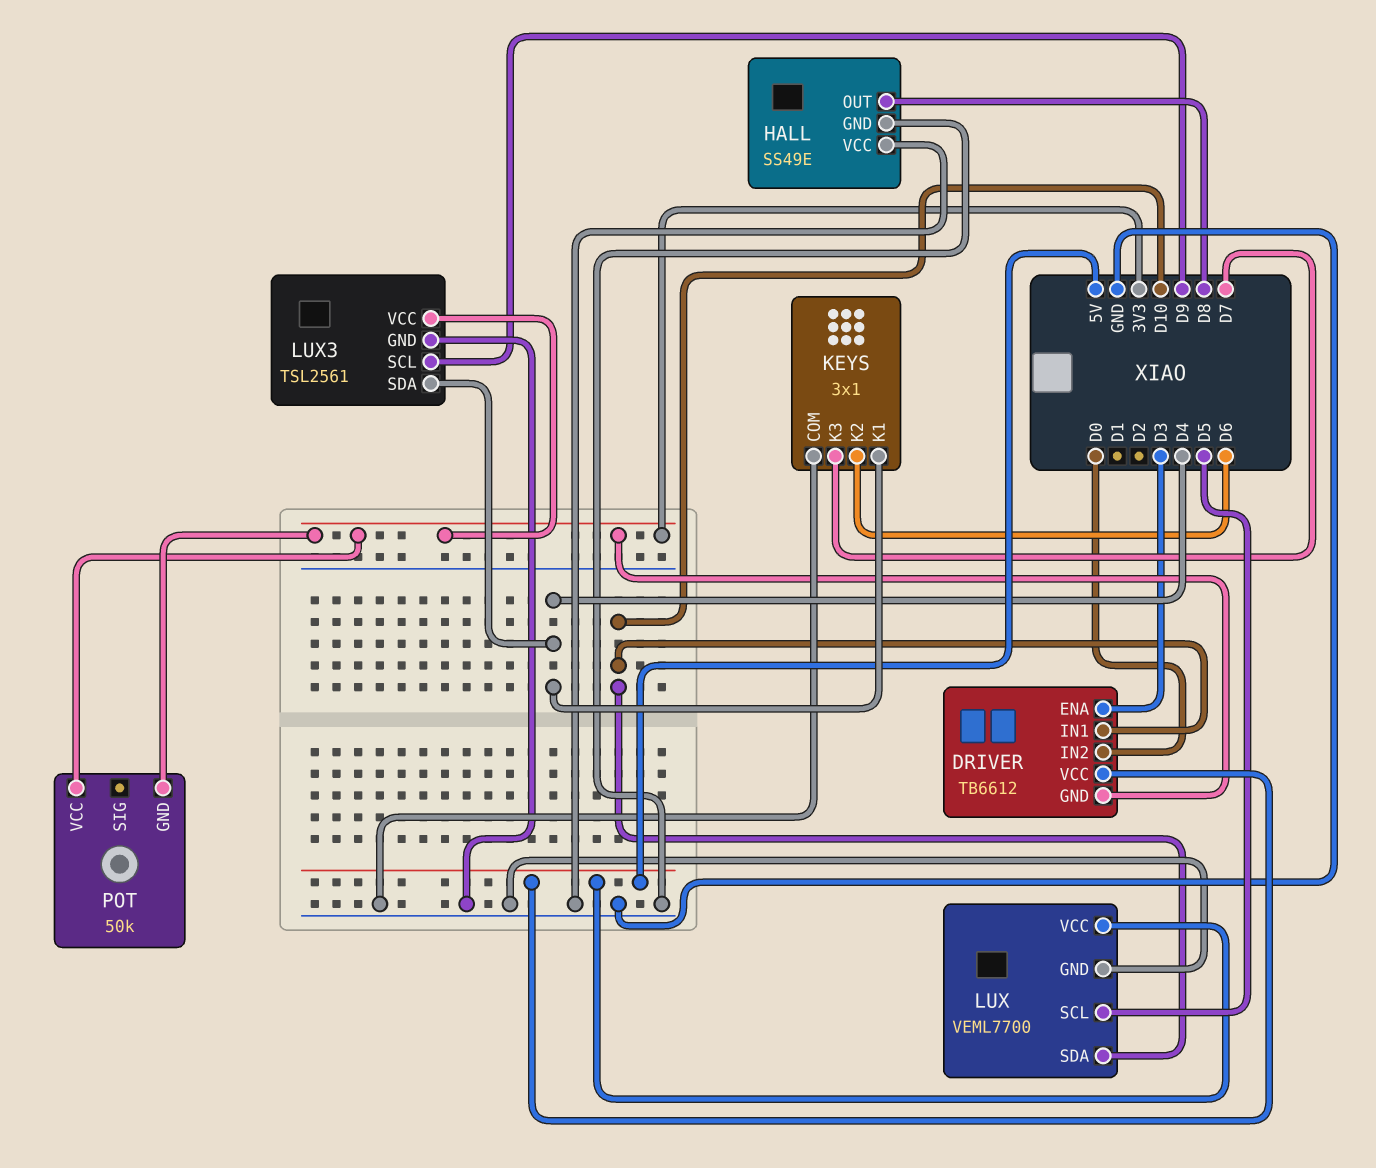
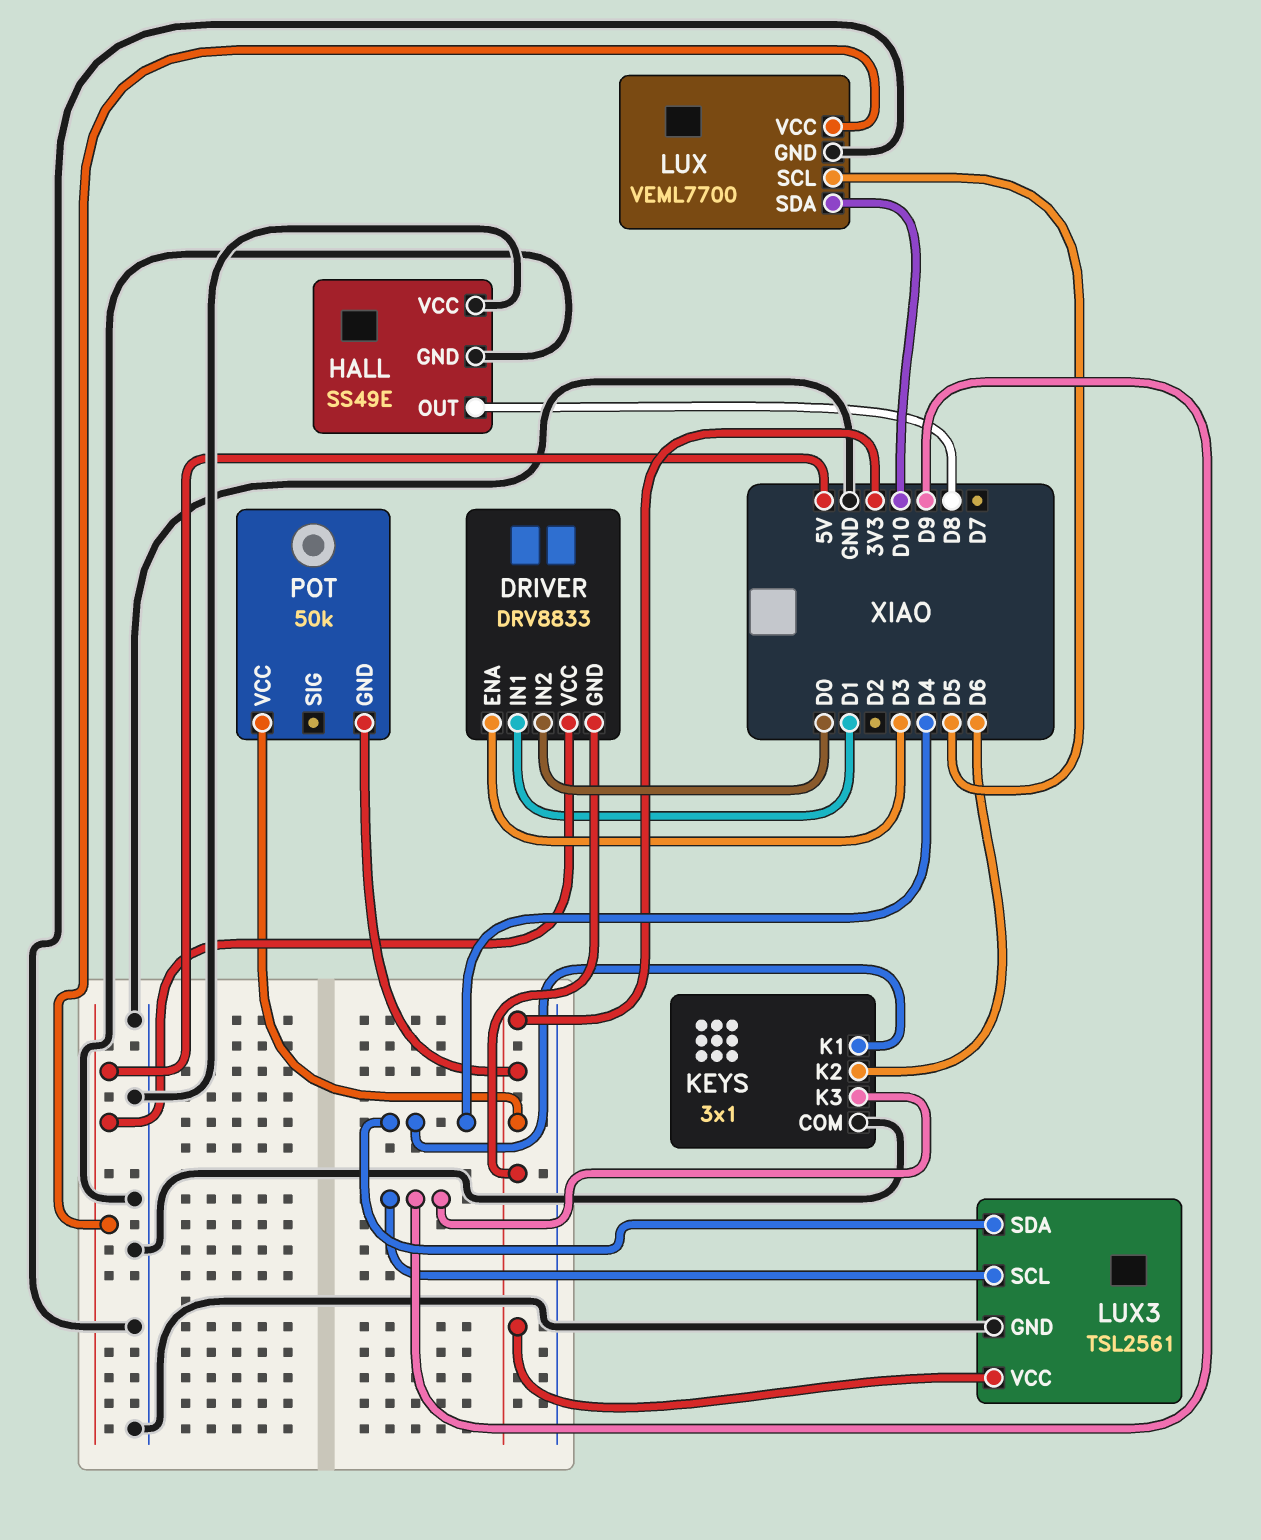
DRIVER: TB6612 -> DRV8833
DRIVER pin IN1: D10 -> D1
KEYS pin K3: D7 -> D9

